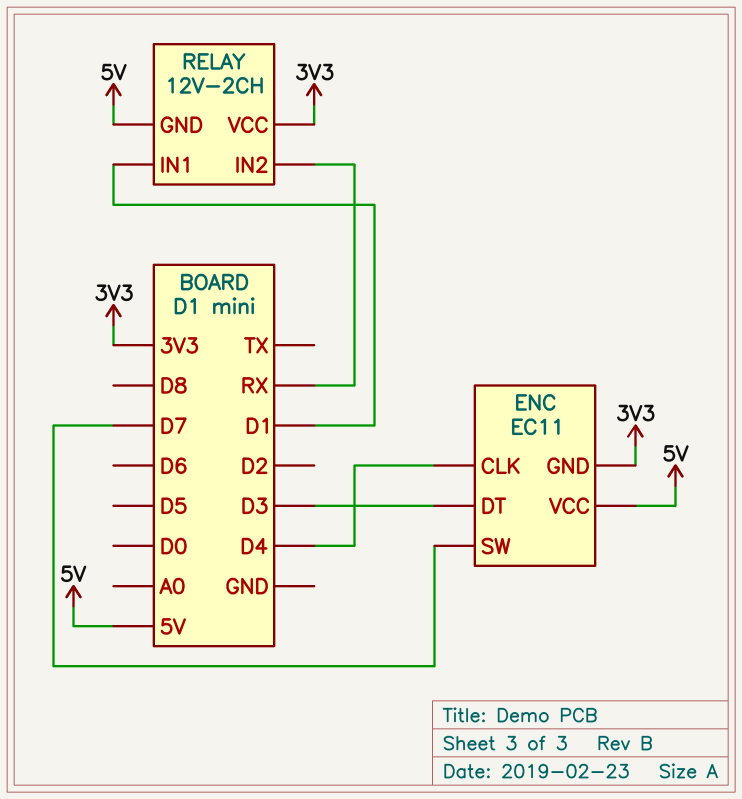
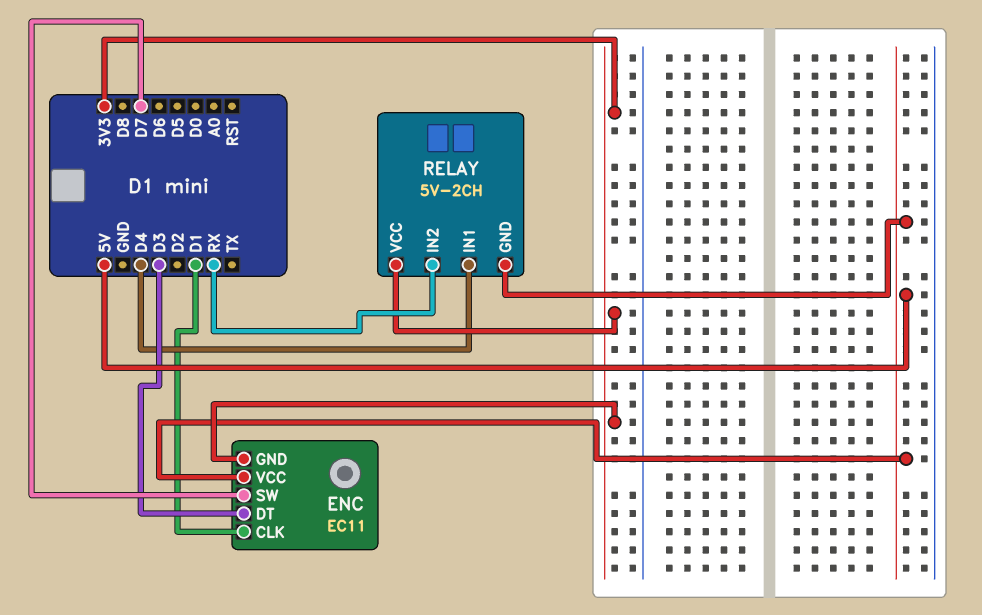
ENC pin CLK: D4 -> D1
RELAY: 12V-2CH -> 5V-2CH
RELAY pin IN1: D1 -> D4

